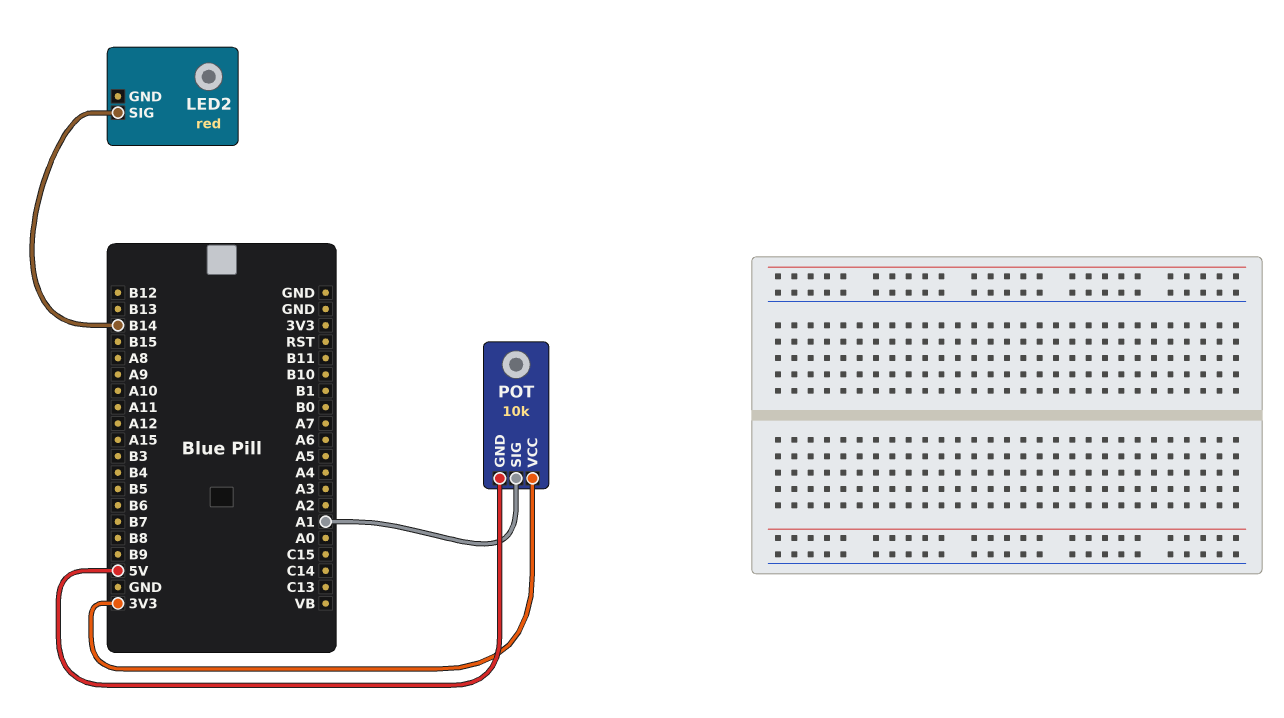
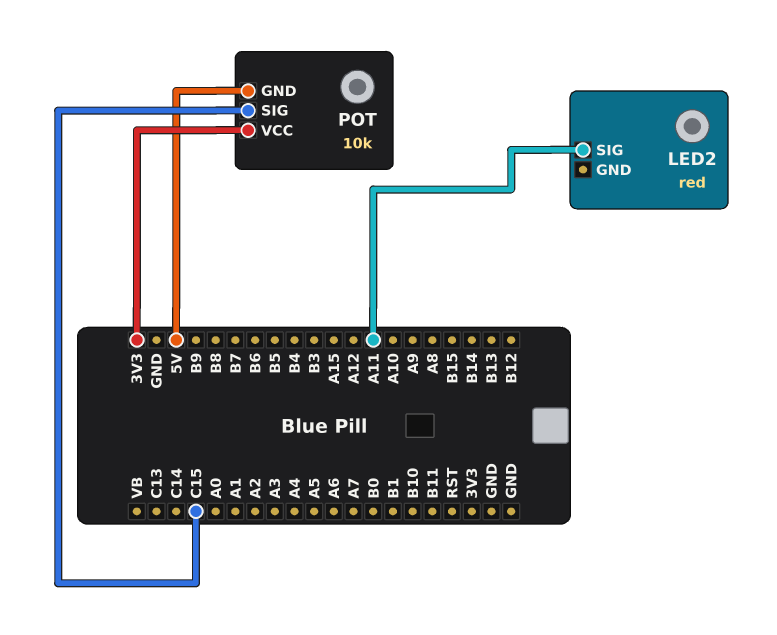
LED2 pin SIG: B14 -> A11
POT pin SIG: A1 -> C15

